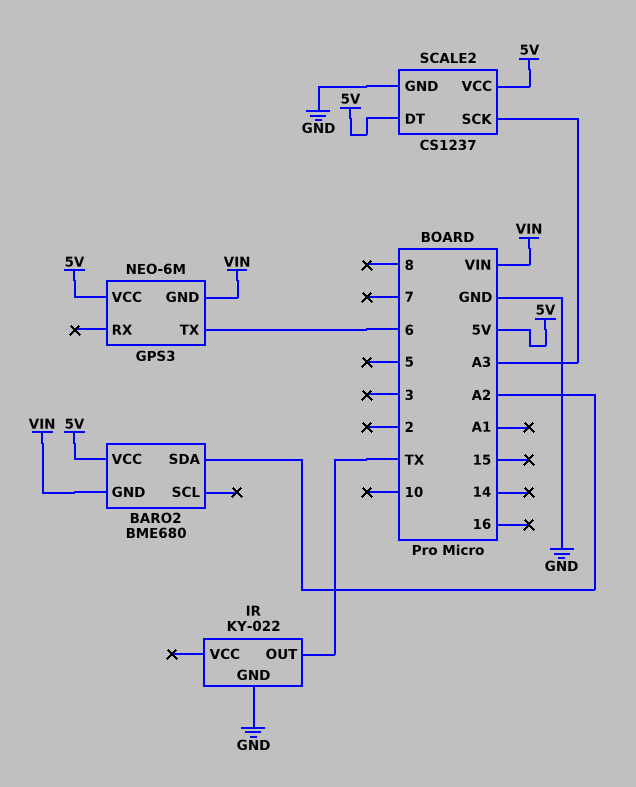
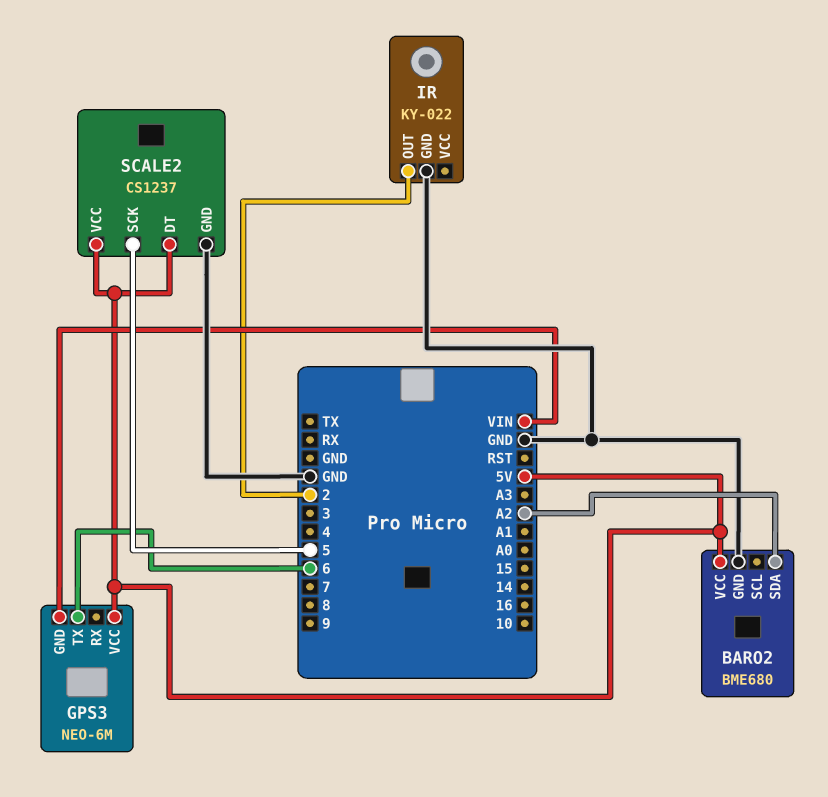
BARO2 pin GND: VIN -> GND
IR pin OUT: TX -> 2
SCALE2 pin SCK: A3 -> 5

